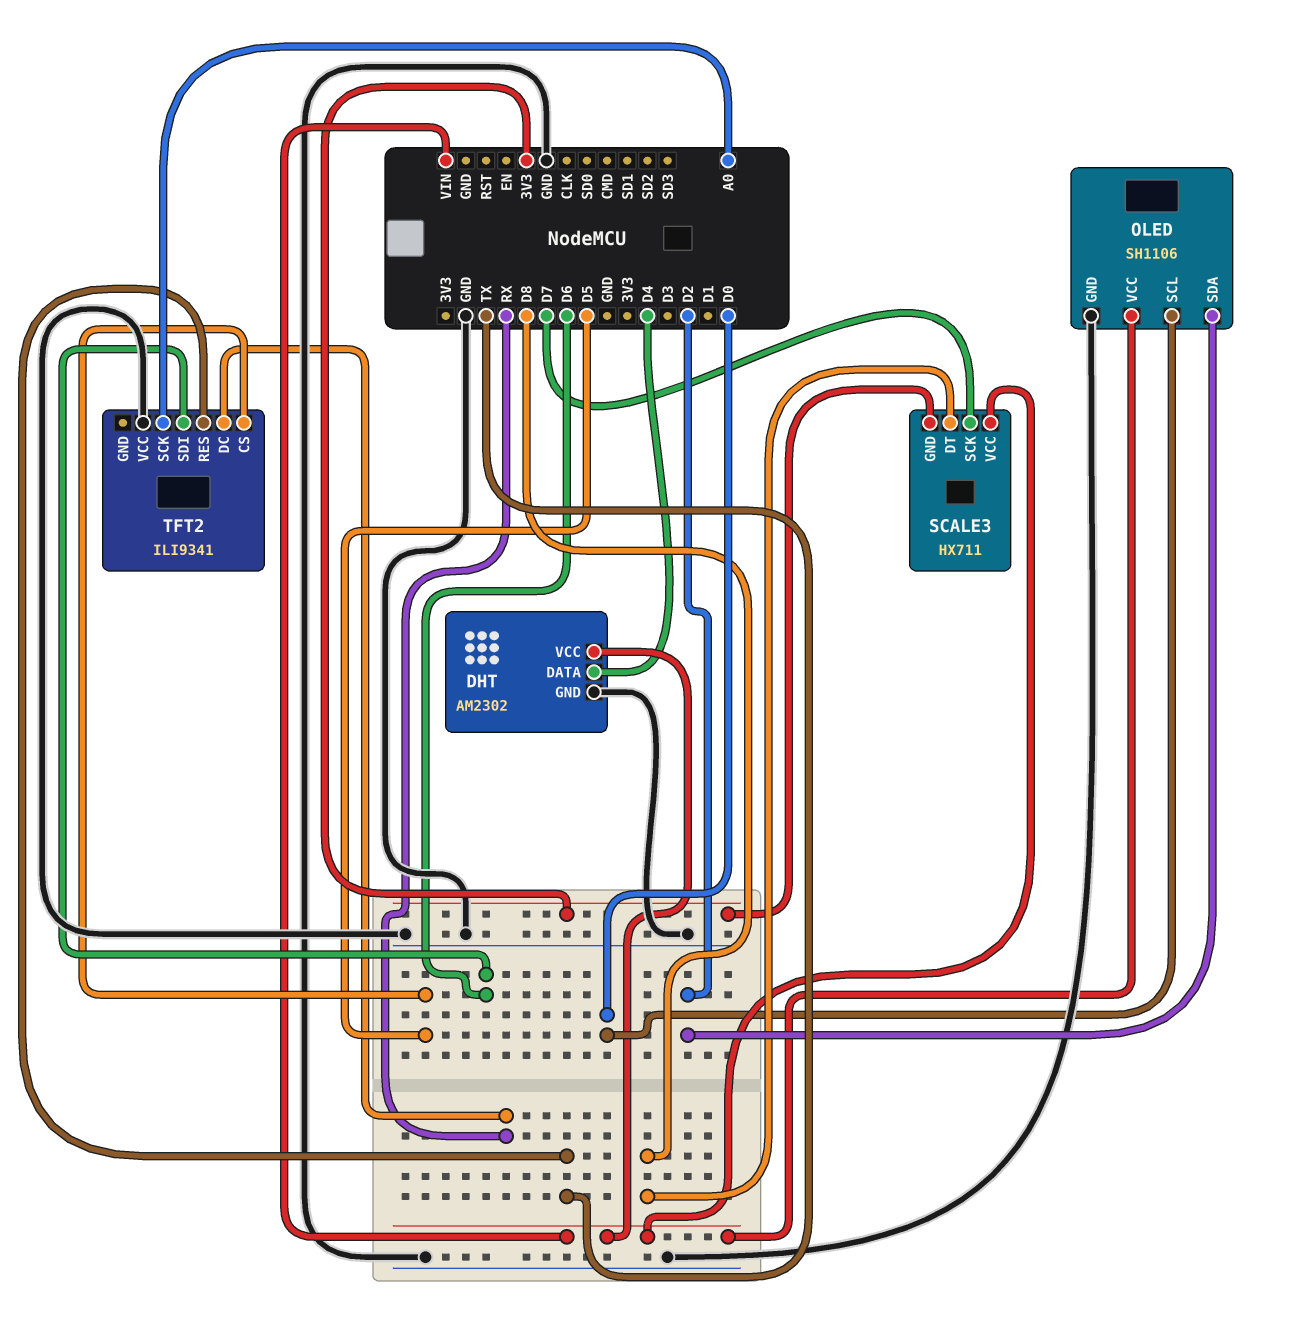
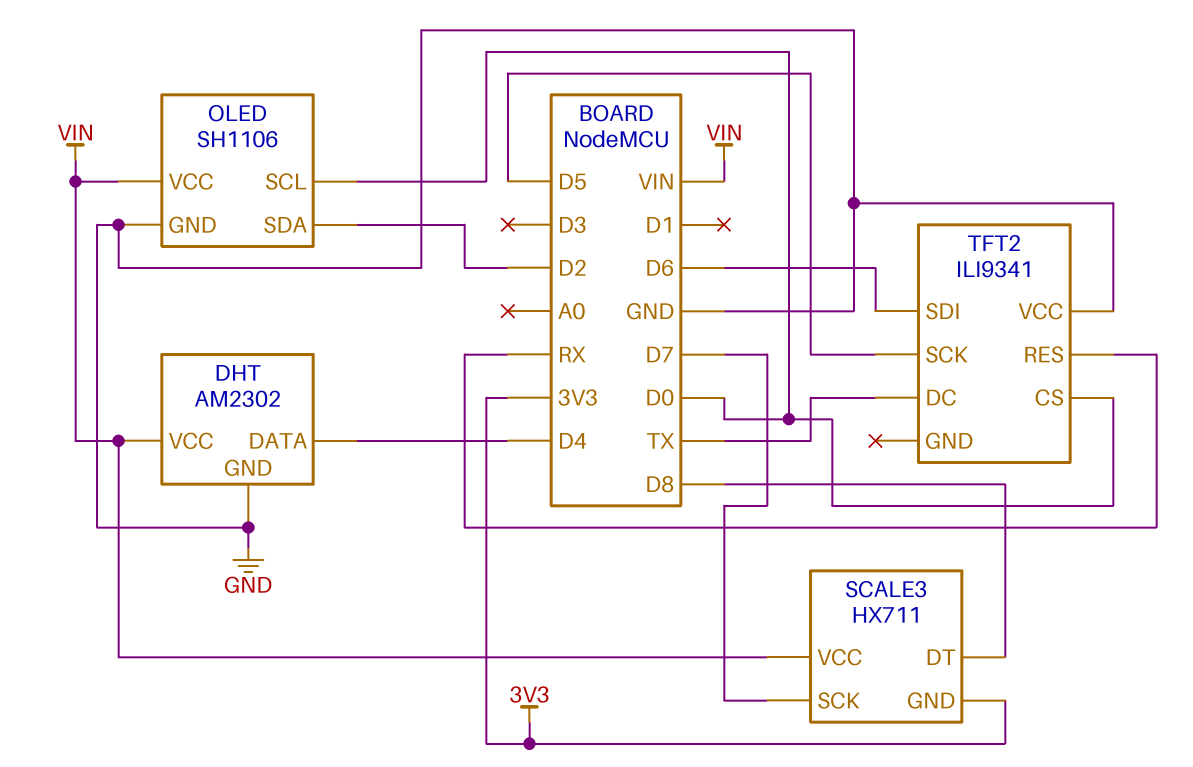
TFT2 pin CS: D5 -> D0
TFT2 pin DC: RX -> TX
TFT2 pin RES: TX -> RX
TFT2 pin SCK: A0 -> D5

